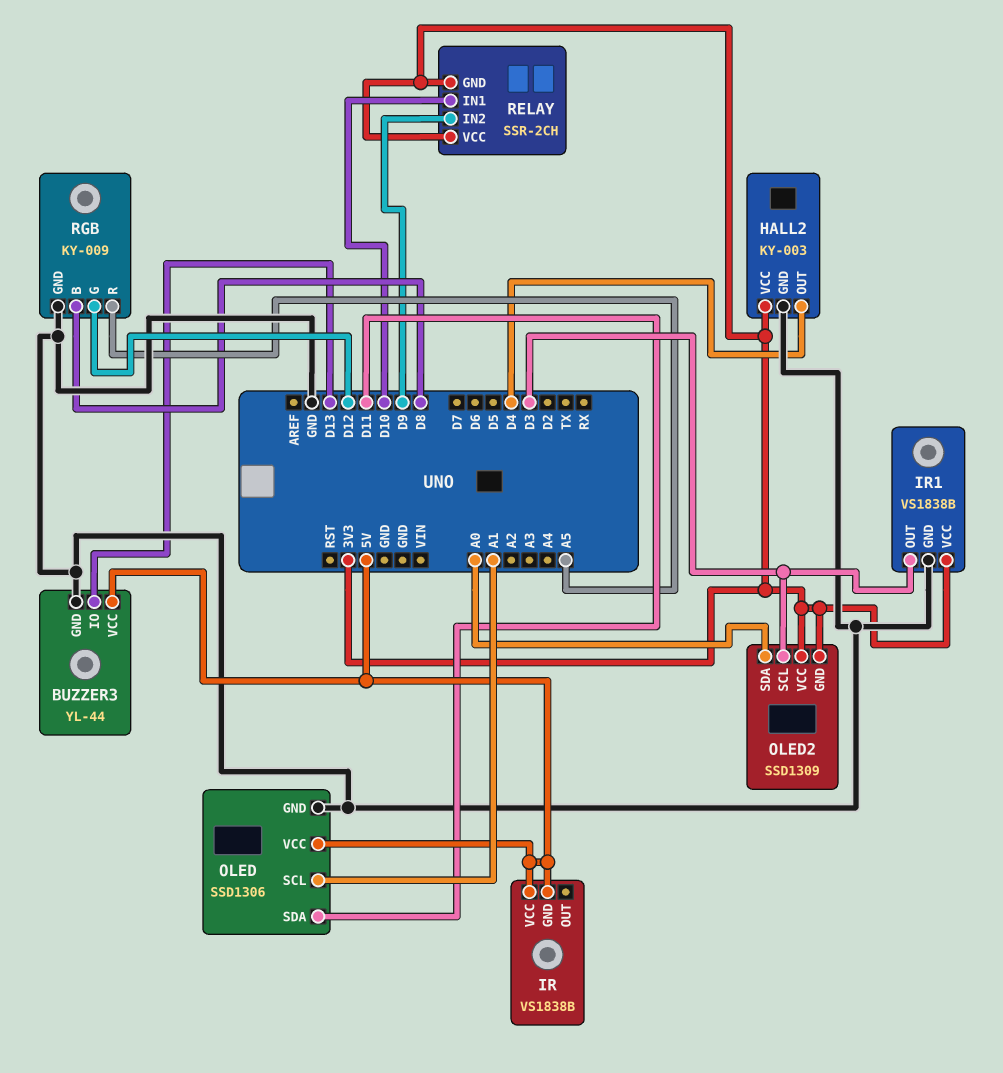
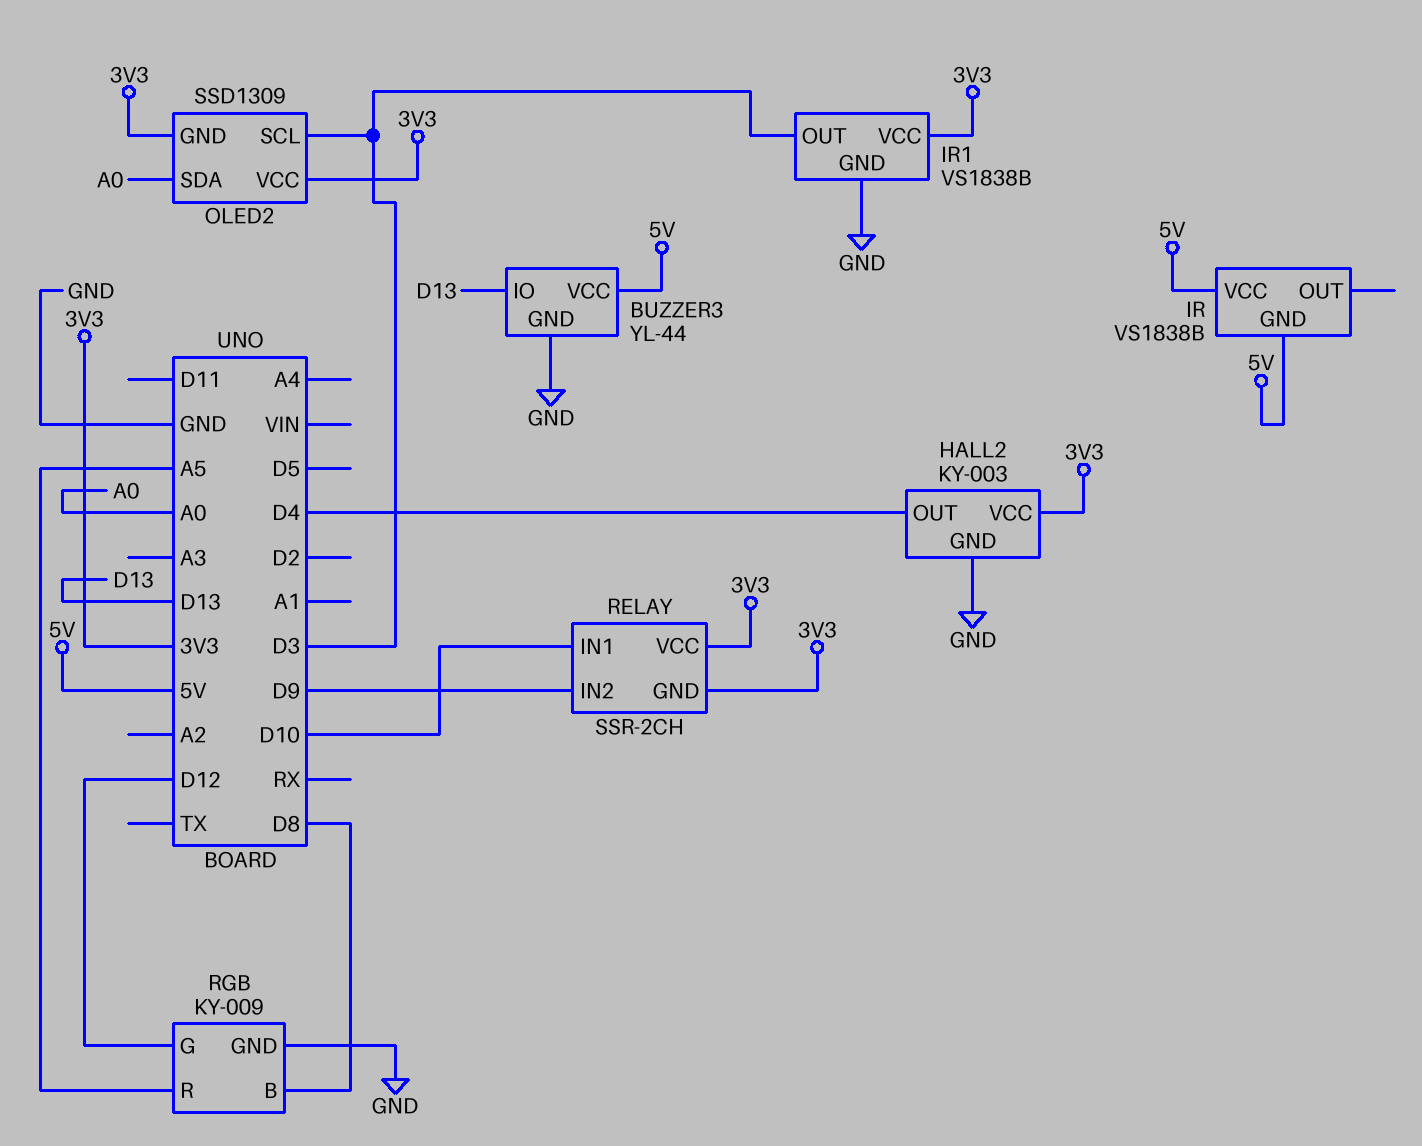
OLED: SSD1306 -> none
OLED pin GND: GND -> none
OLED pin SCL: A1 -> none
OLED pin SDA: D11 -> none
OLED pin VCC: 5V -> none

